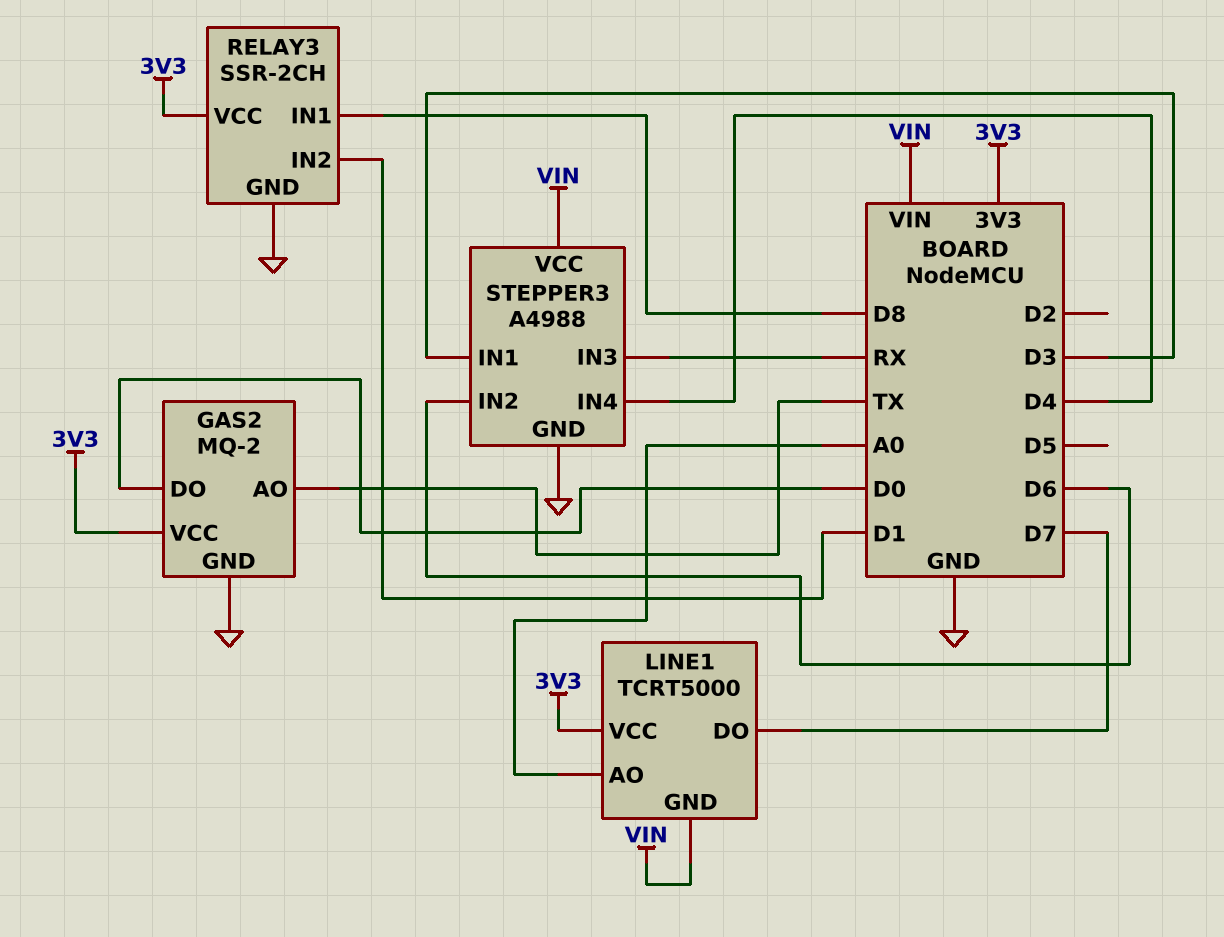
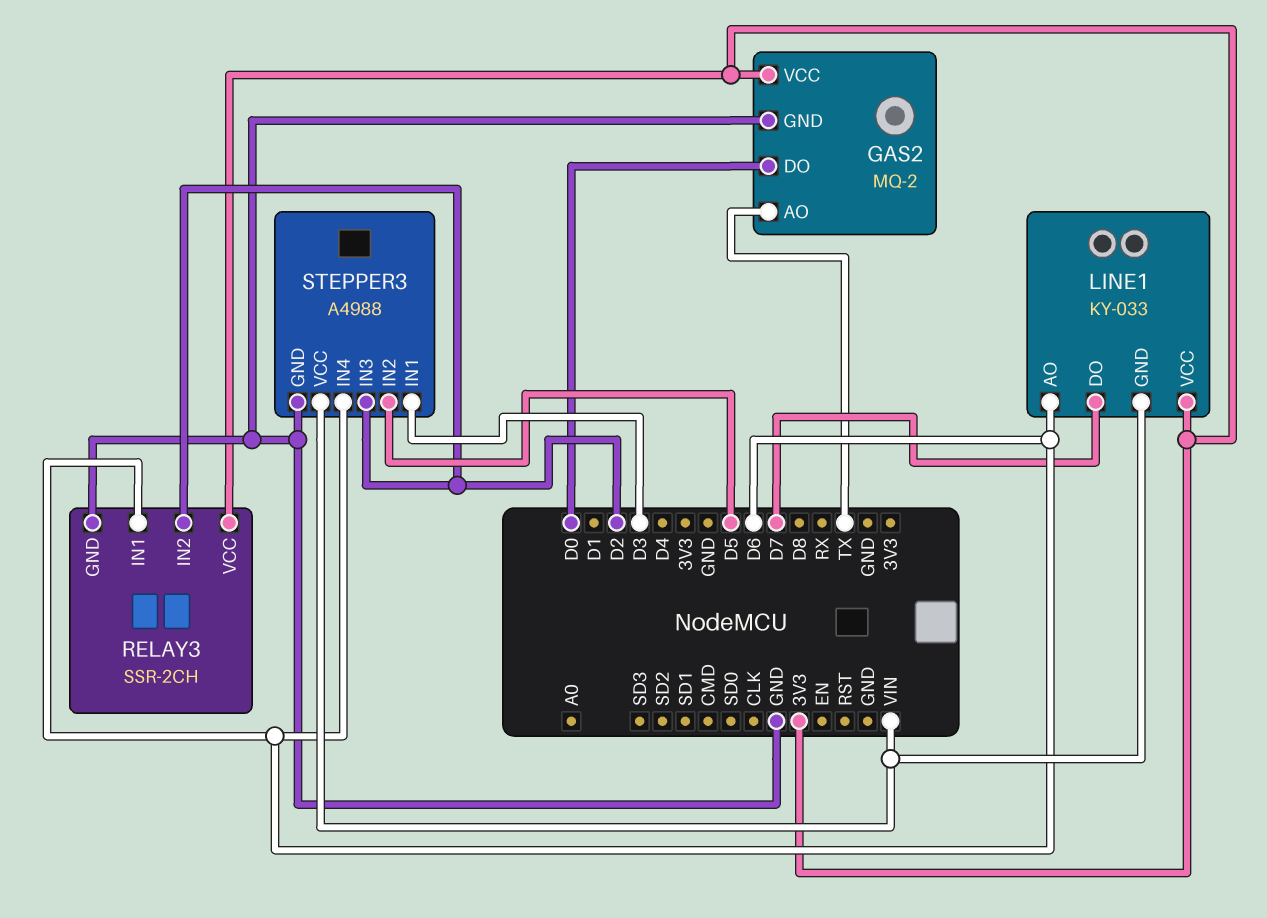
LINE1: TCRT5000 -> KY-033
LINE1 pin AO: A0 -> D6
RELAY3 pin IN1: D8 -> D6
RELAY3 pin IN2: D1 -> D2
STEPPER3 pin IN2: D6 -> D5
STEPPER3 pin IN3: RX -> D2
STEPPER3 pin IN4: D4 -> D6

